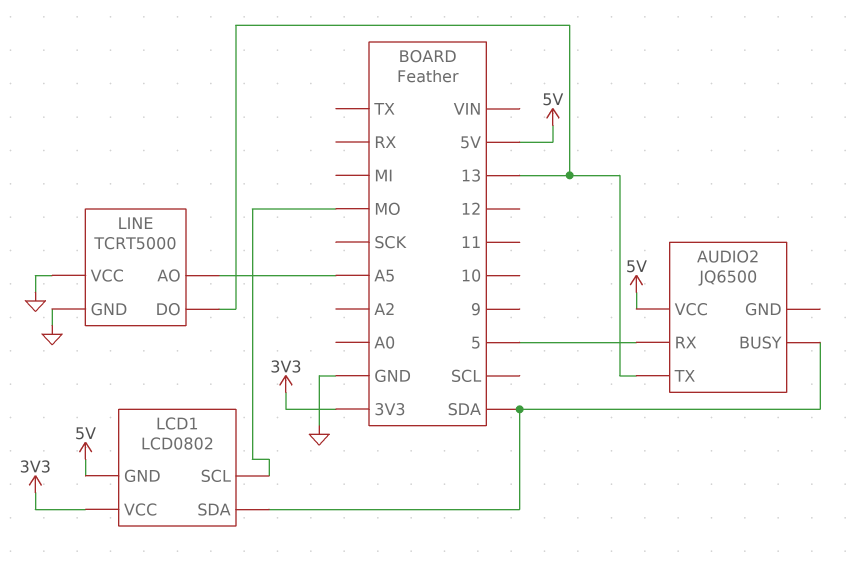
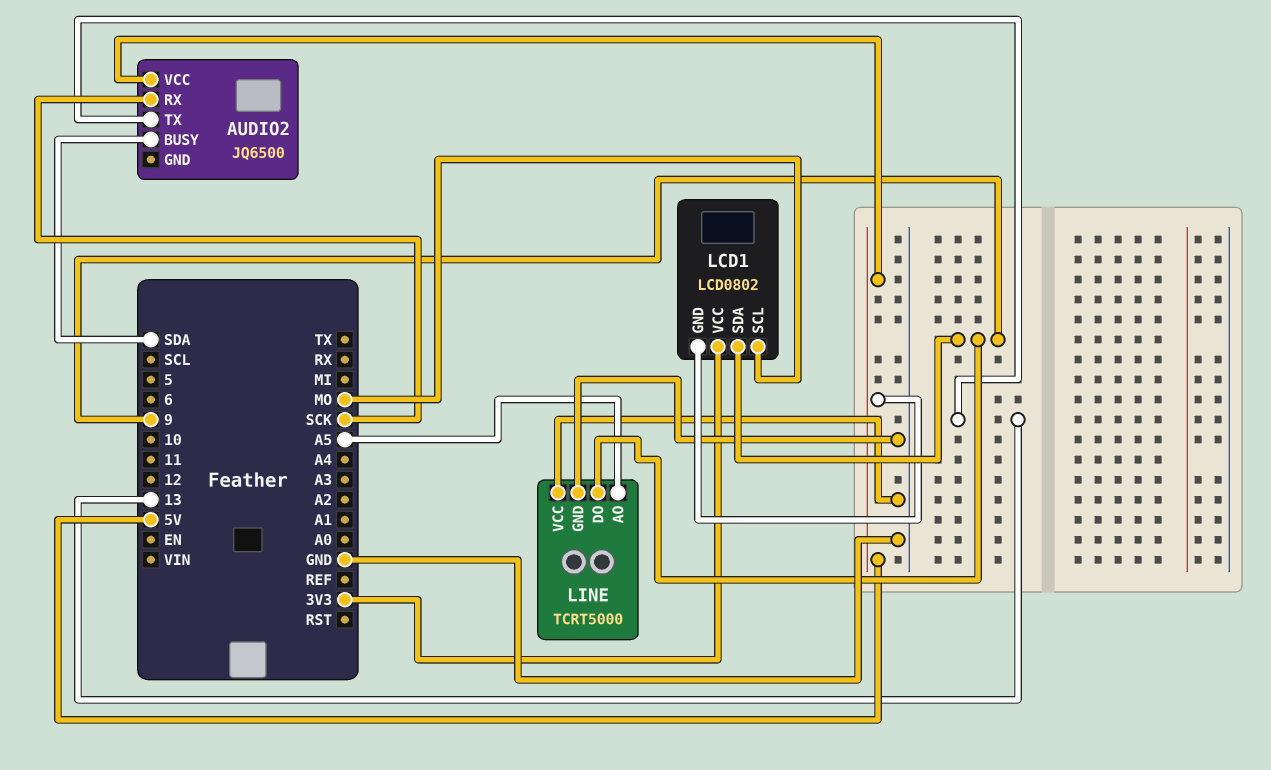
AUDIO2 pin RX: 5 -> SCK
LCD1 pin SDA: SDA -> 9
LINE pin DO: 13 -> 9

